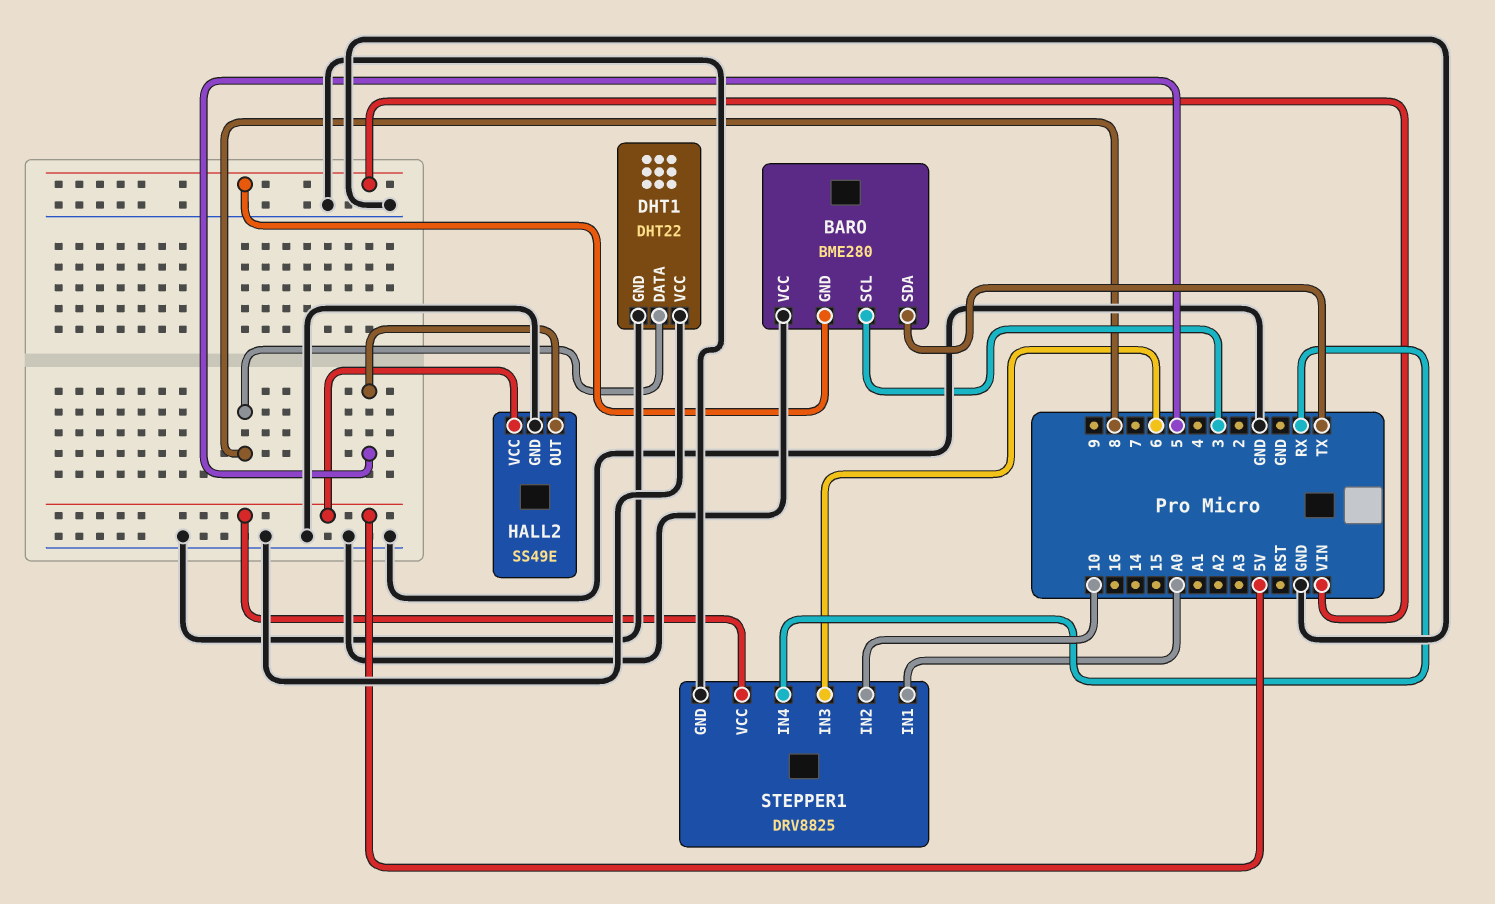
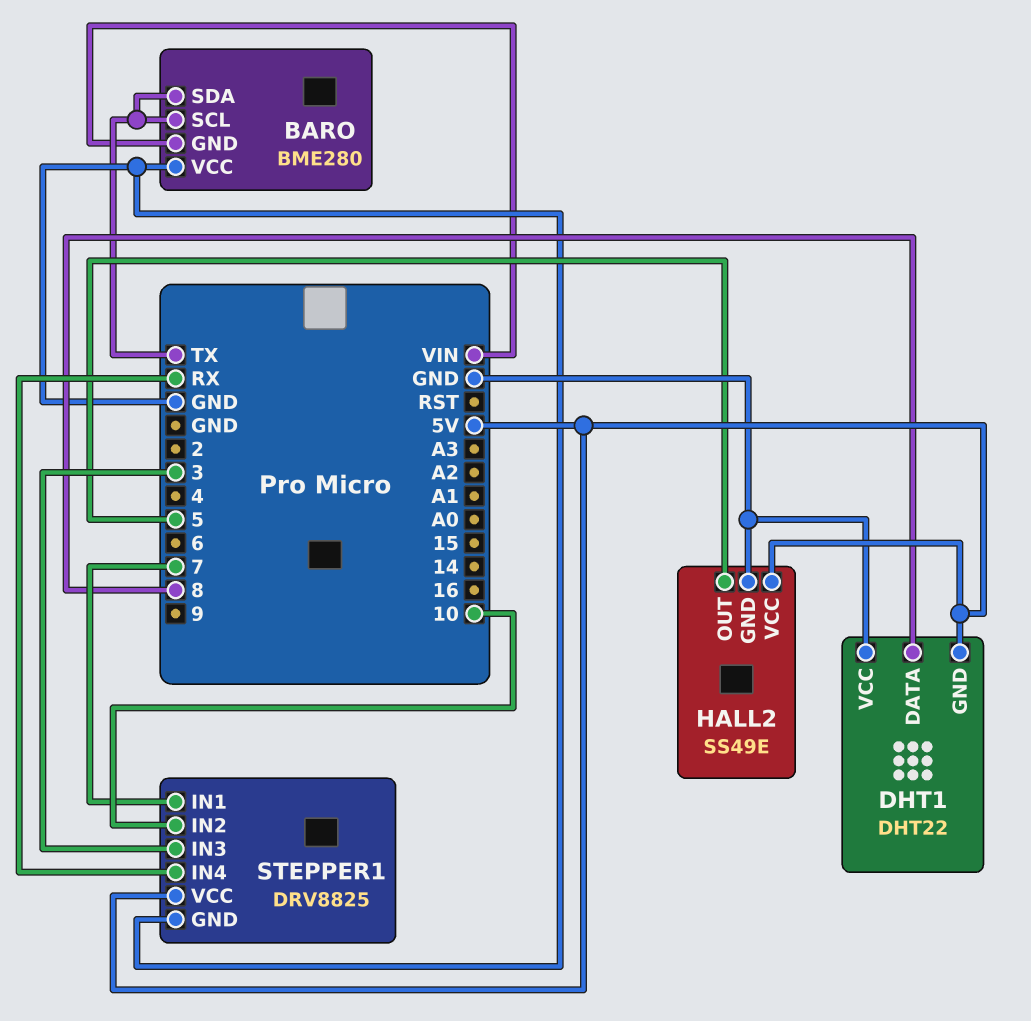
BARO pin SCL: 3 -> TX
DHT1 pin GND: GND -> 5V
STEPPER1 pin IN1: A0 -> 7
STEPPER1 pin IN3: 6 -> 3

